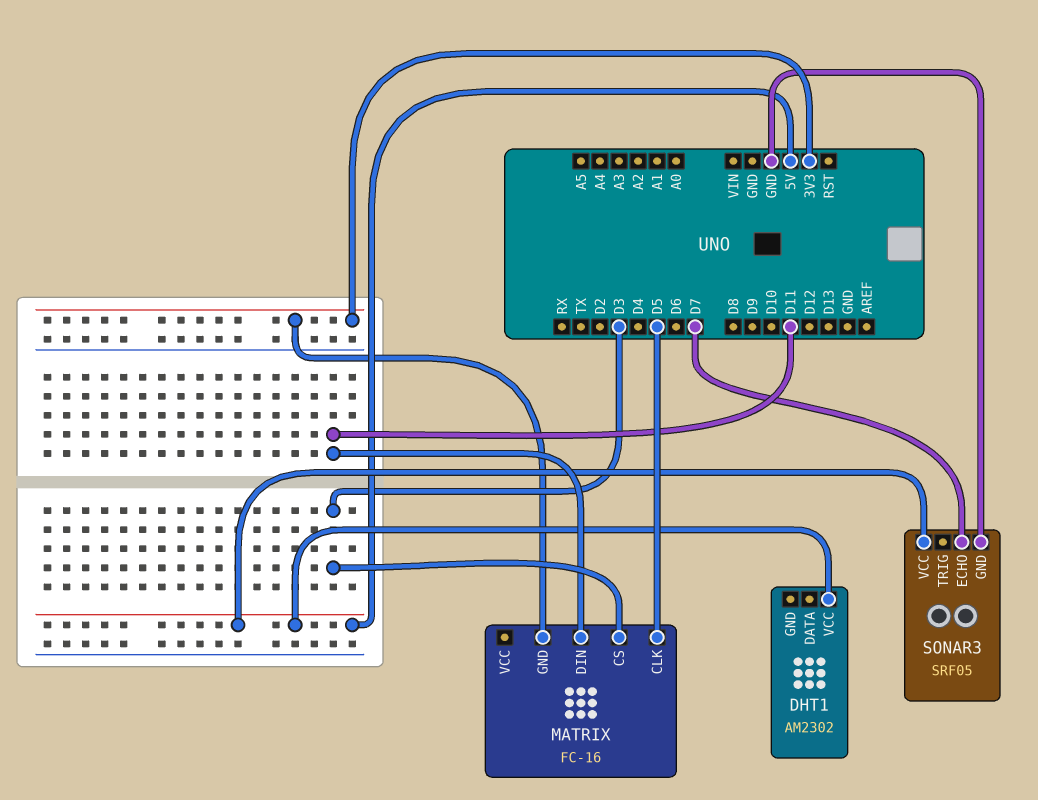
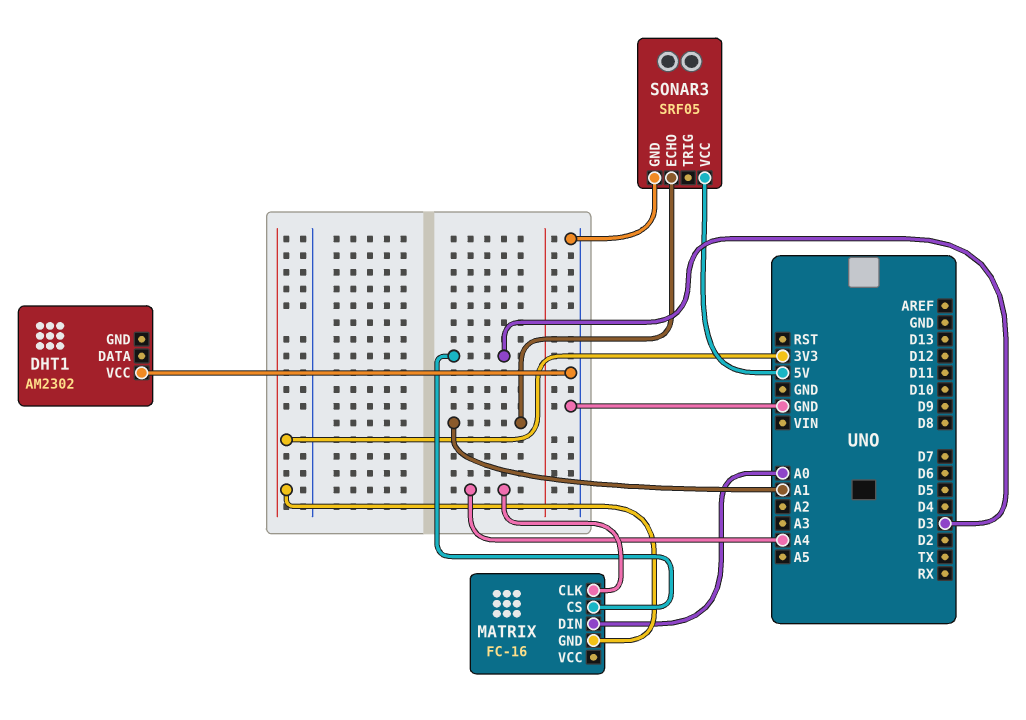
DHT1 pin VCC: 5V -> GND
MATRIX pin CLK: D5 -> A4
MATRIX pin DIN: D11 -> A0
SONAR3 pin ECHO: D7 -> A1

